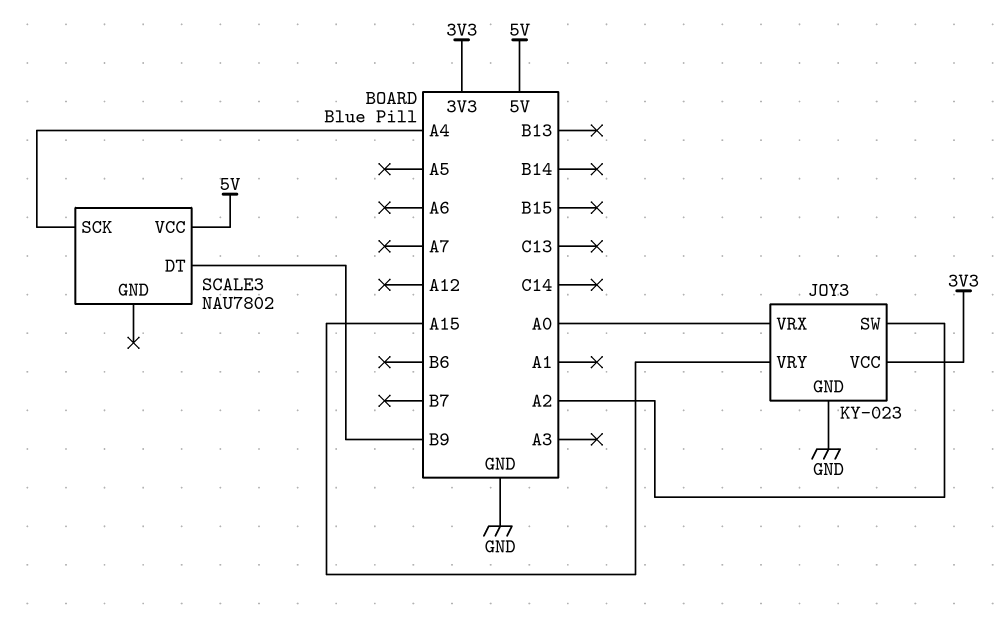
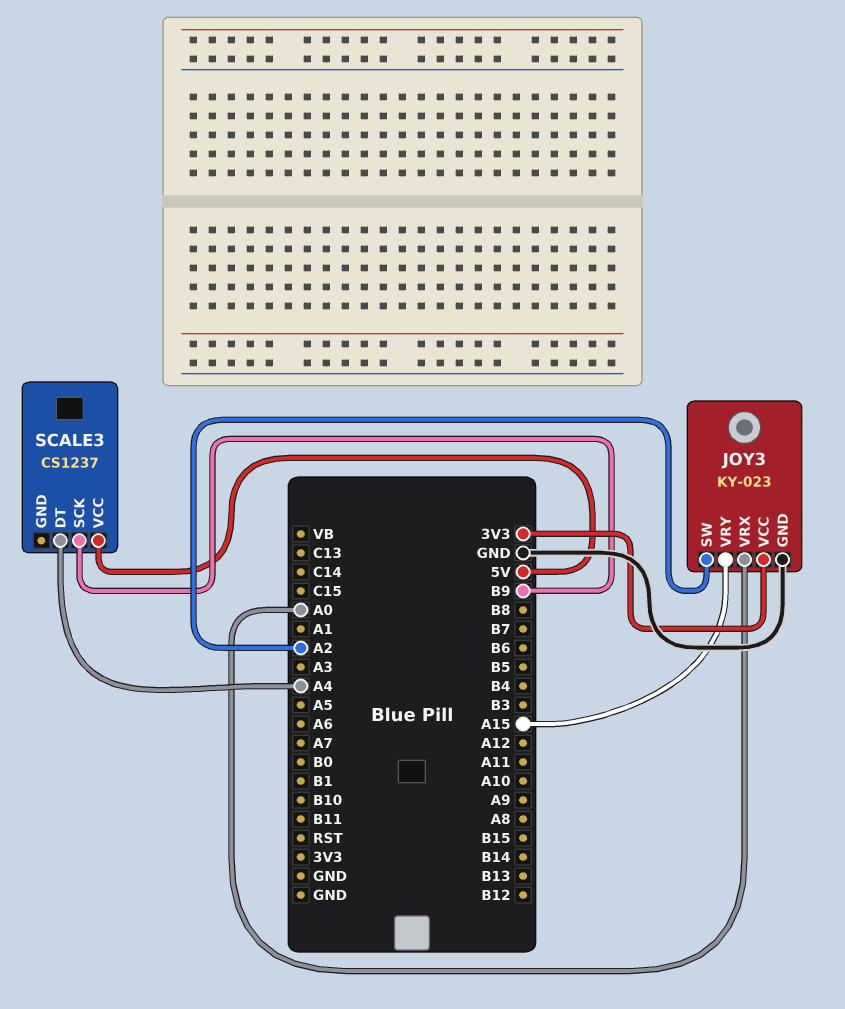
SCALE3: NAU7802 -> CS1237
SCALE3 pin DT: B9 -> A4
SCALE3 pin SCK: A4 -> B9

